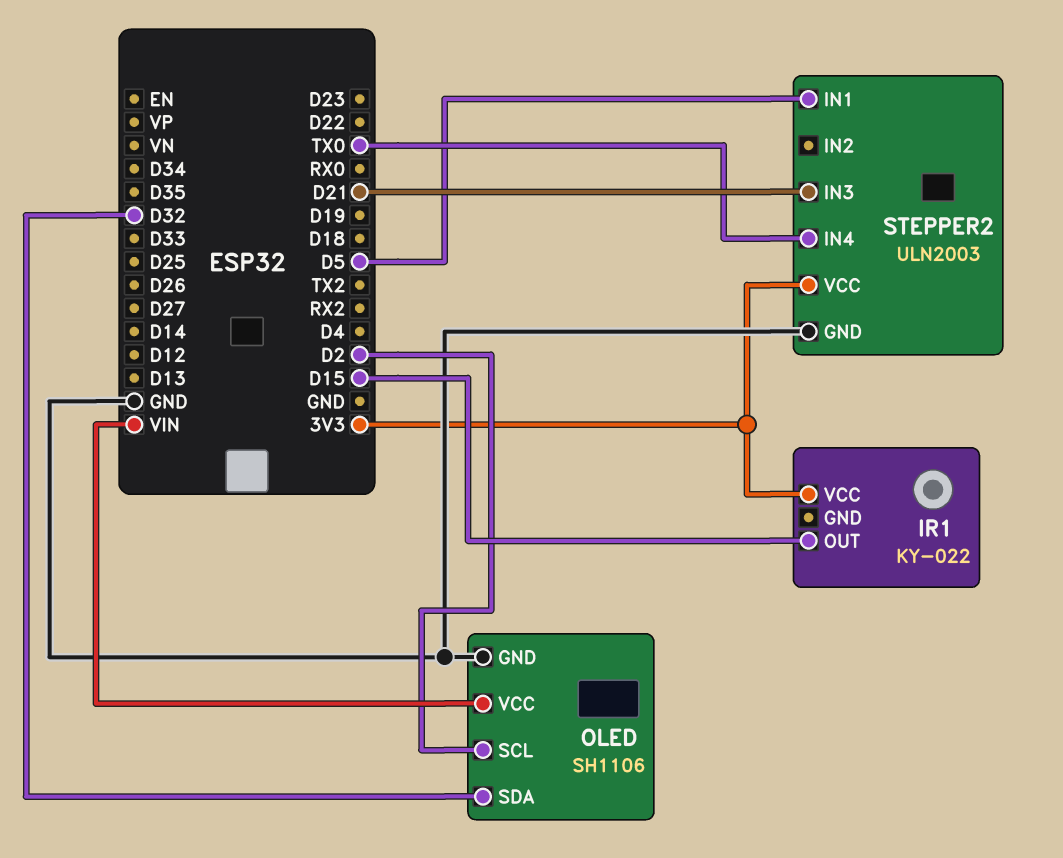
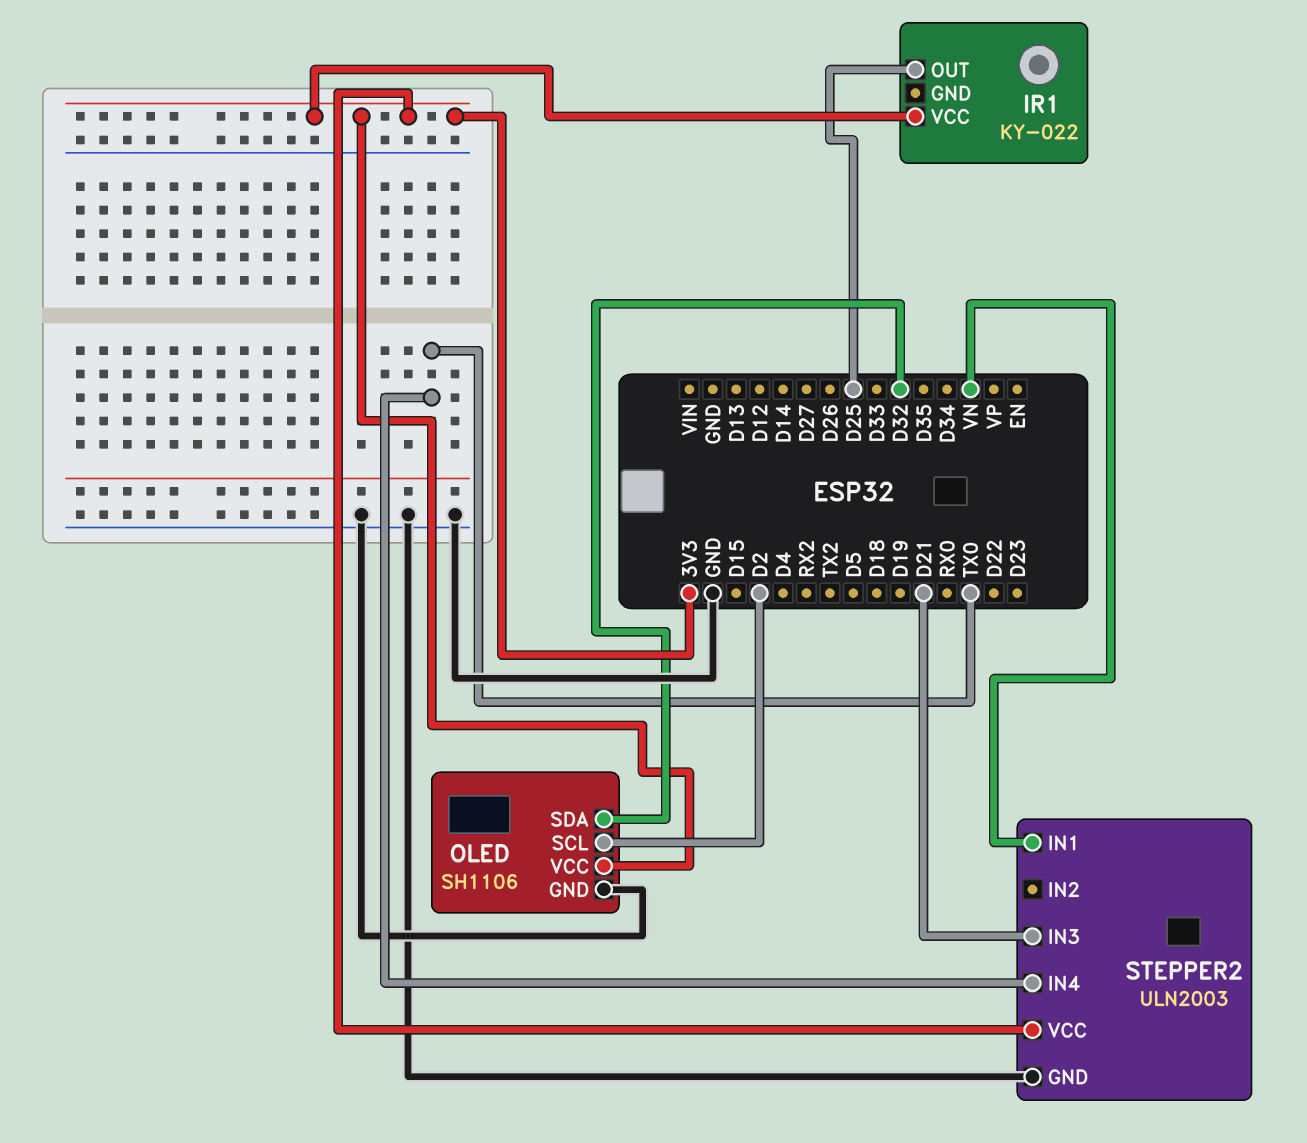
IR1 pin OUT: D15 -> D25
OLED pin VCC: VIN -> 3V3
STEPPER2 pin IN1: D5 -> VN

